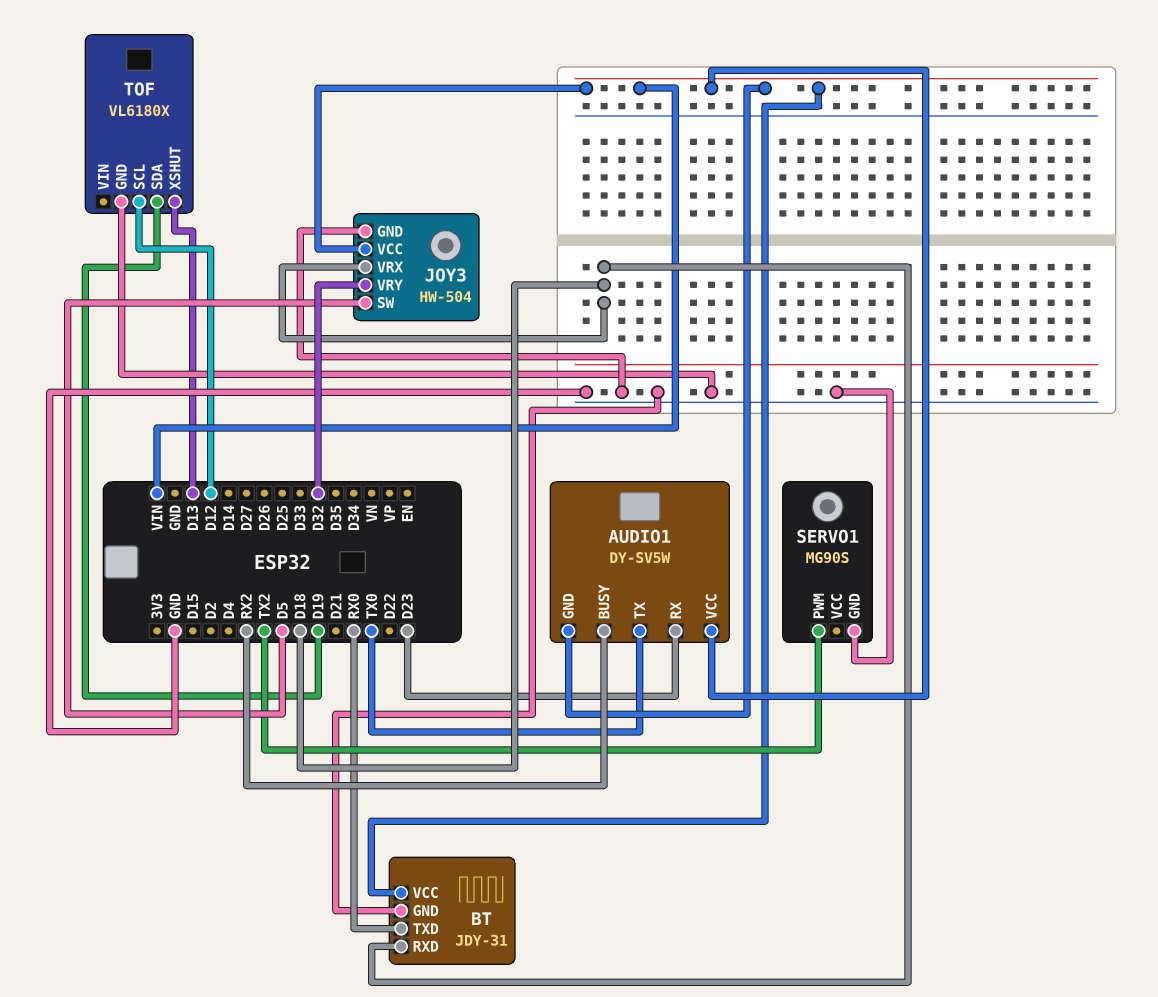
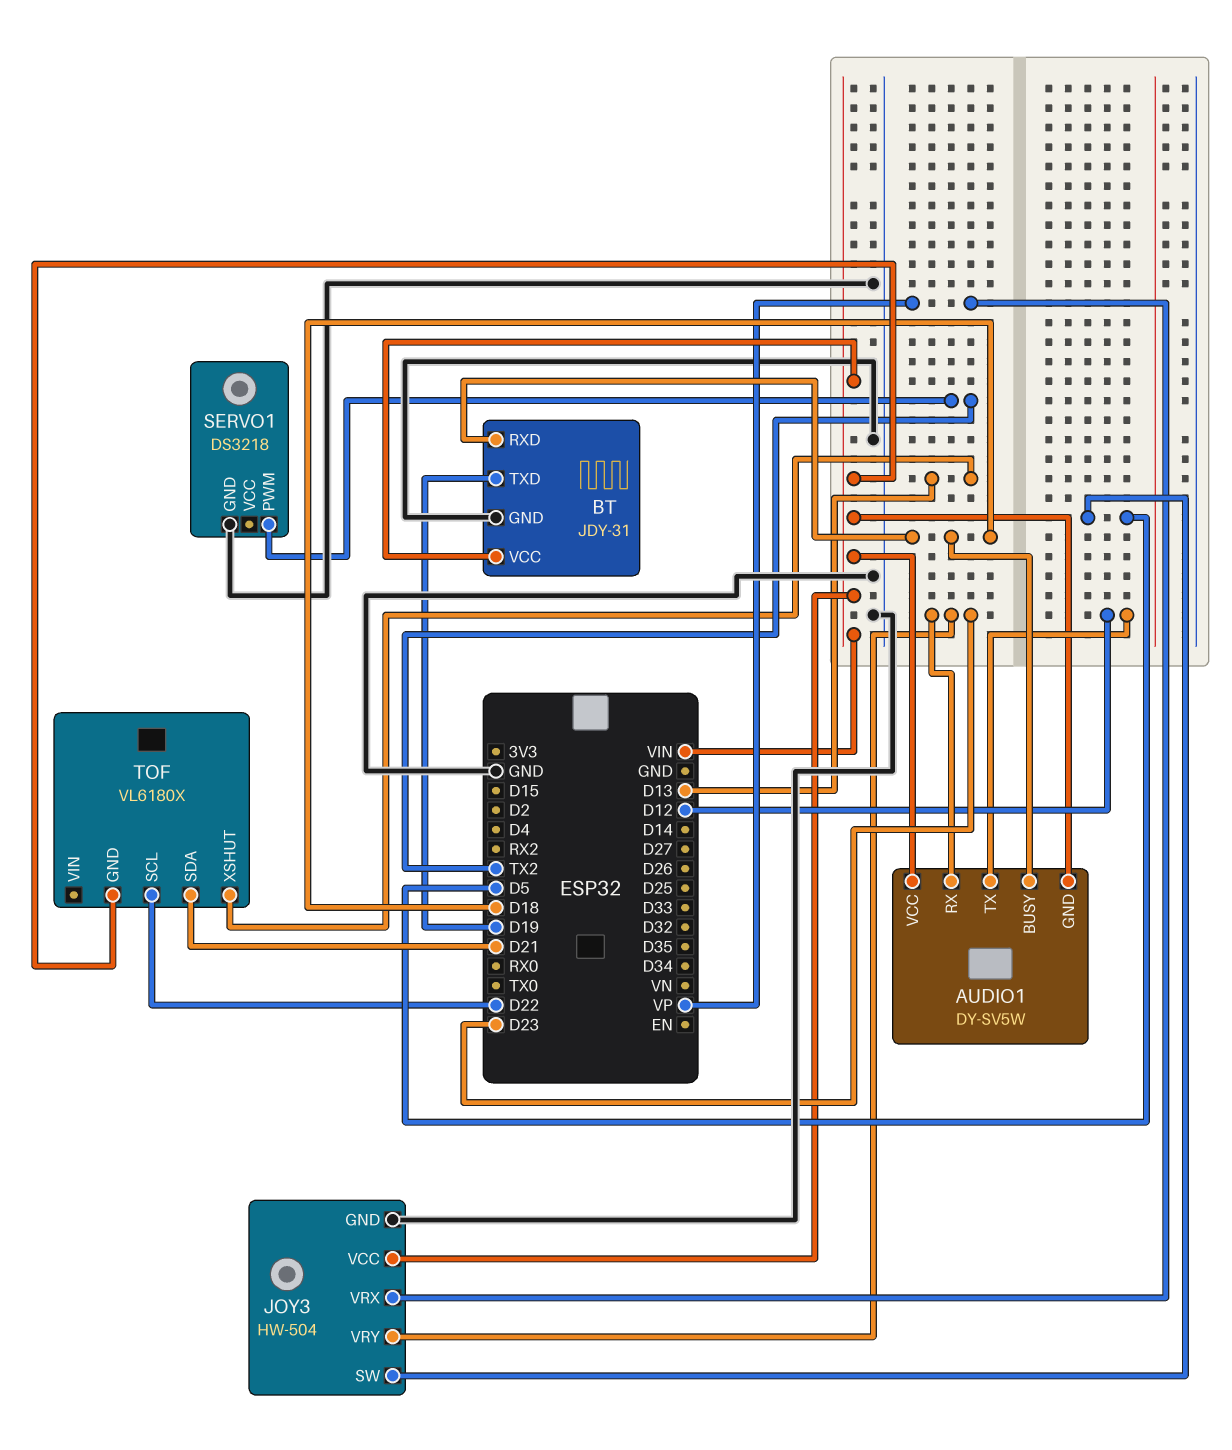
AUDIO1 pin BUSY: RX2 -> D18
AUDIO1 pin TX: TX0 -> D12
BT pin TXD: RX0 -> D19
JOY3 pin VRX: D18 -> VP
JOY3 pin VRY: D32 -> D23
SERVO1: MG90S -> DS3218
TOF pin GND: GND -> VIN
TOF pin SCL: D12 -> D22
TOF pin SDA: D19 -> D21

